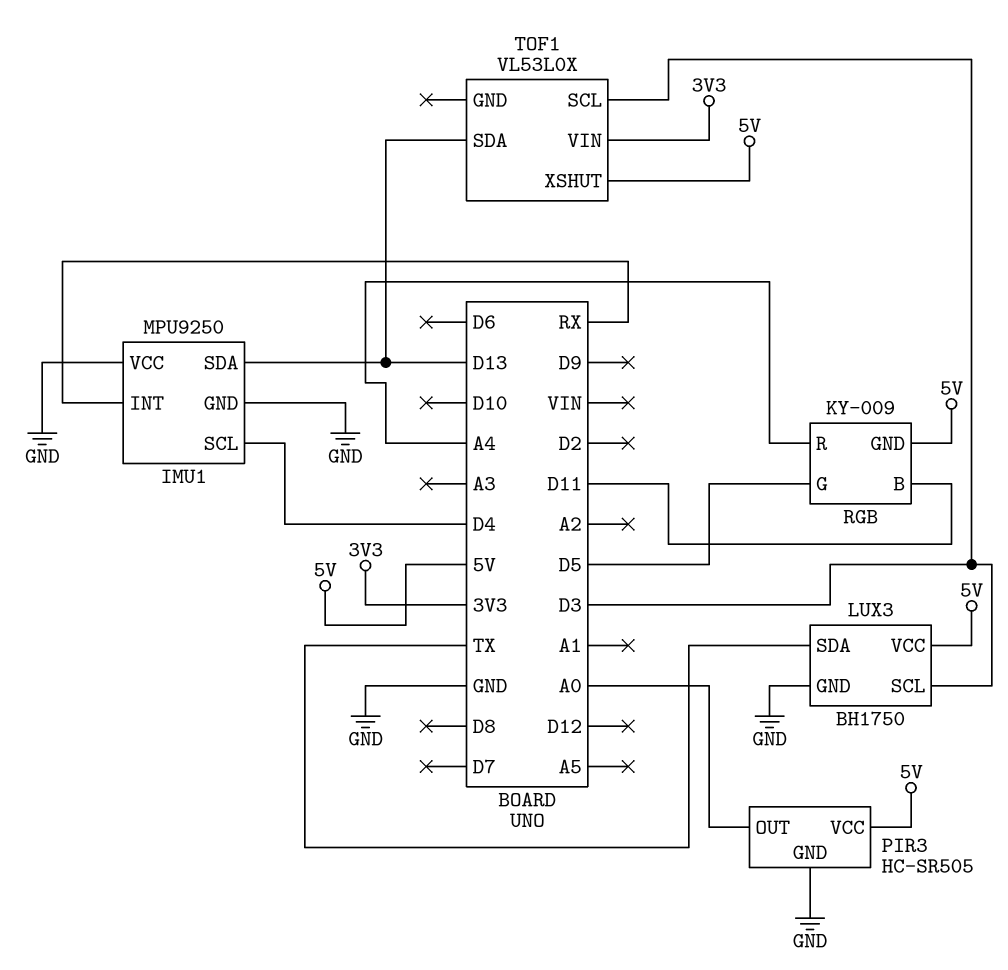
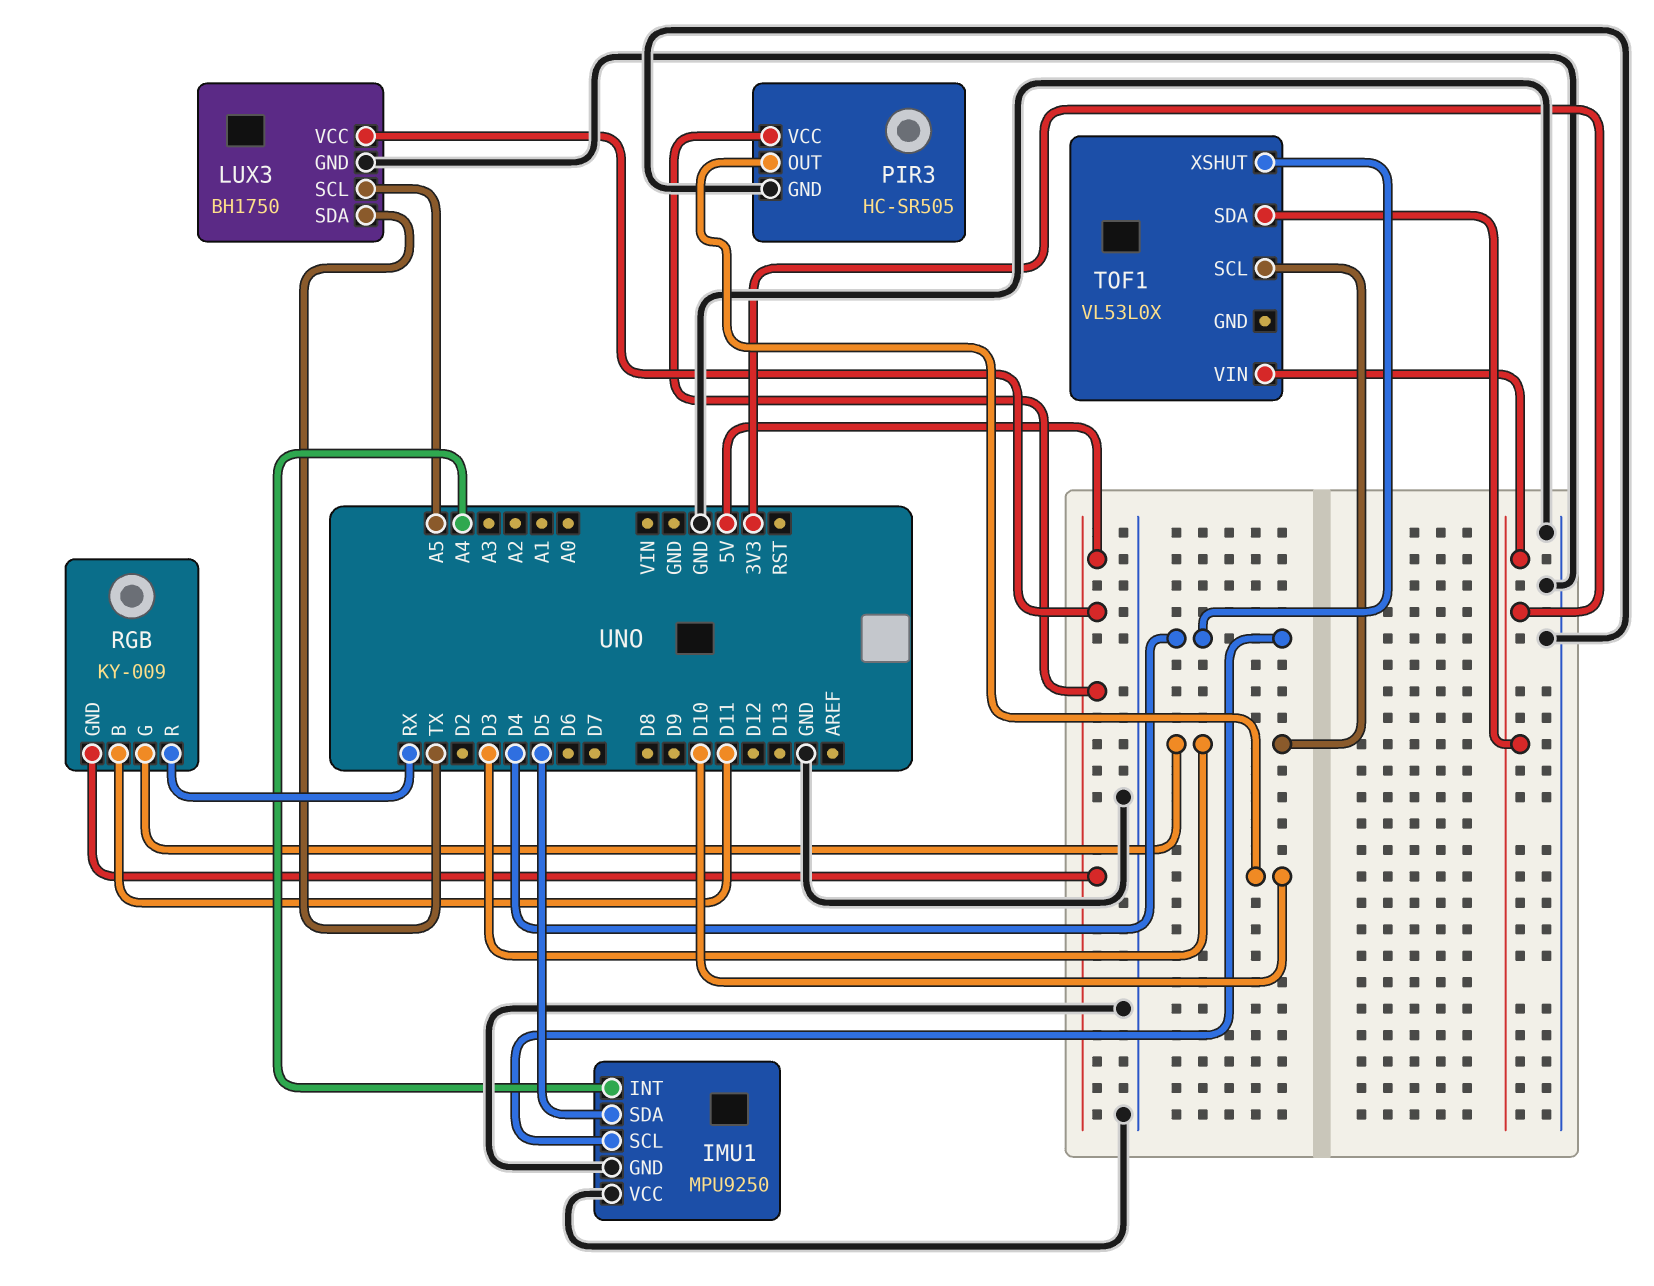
IMU1 pin INT: RX -> A4
IMU1 pin SDA: D13 -> D5
LUX3 pin SCL: D3 -> A5
PIR3 pin OUT: A0 -> D10
RGB pin G: D5 -> D3
RGB pin R: A4 -> RX
TOF1 pin SDA: D13 -> 3V3
TOF1 pin XSHUT: 5V -> D4

